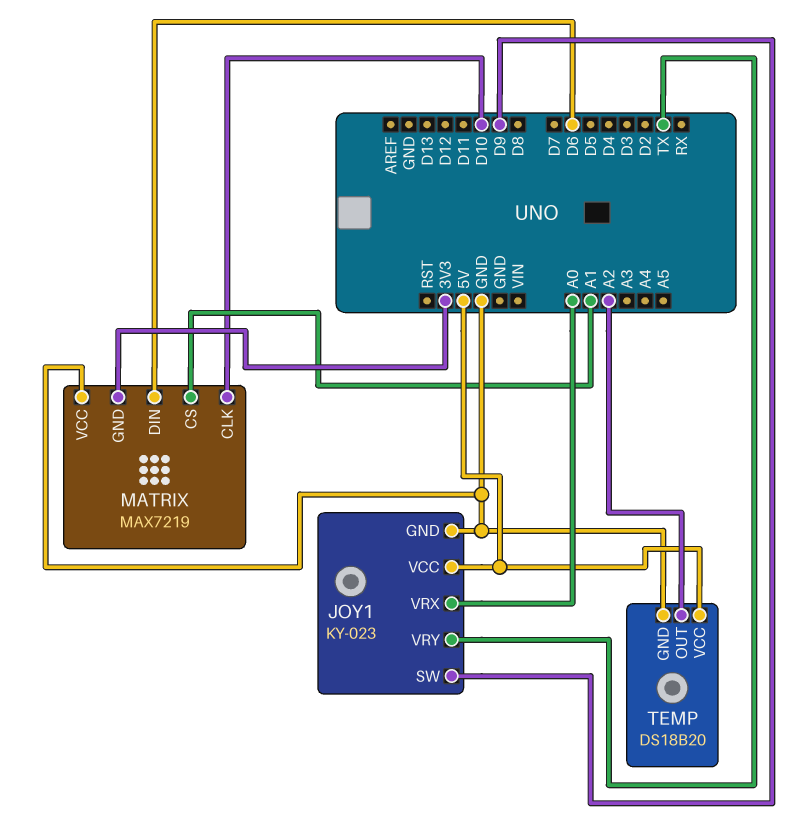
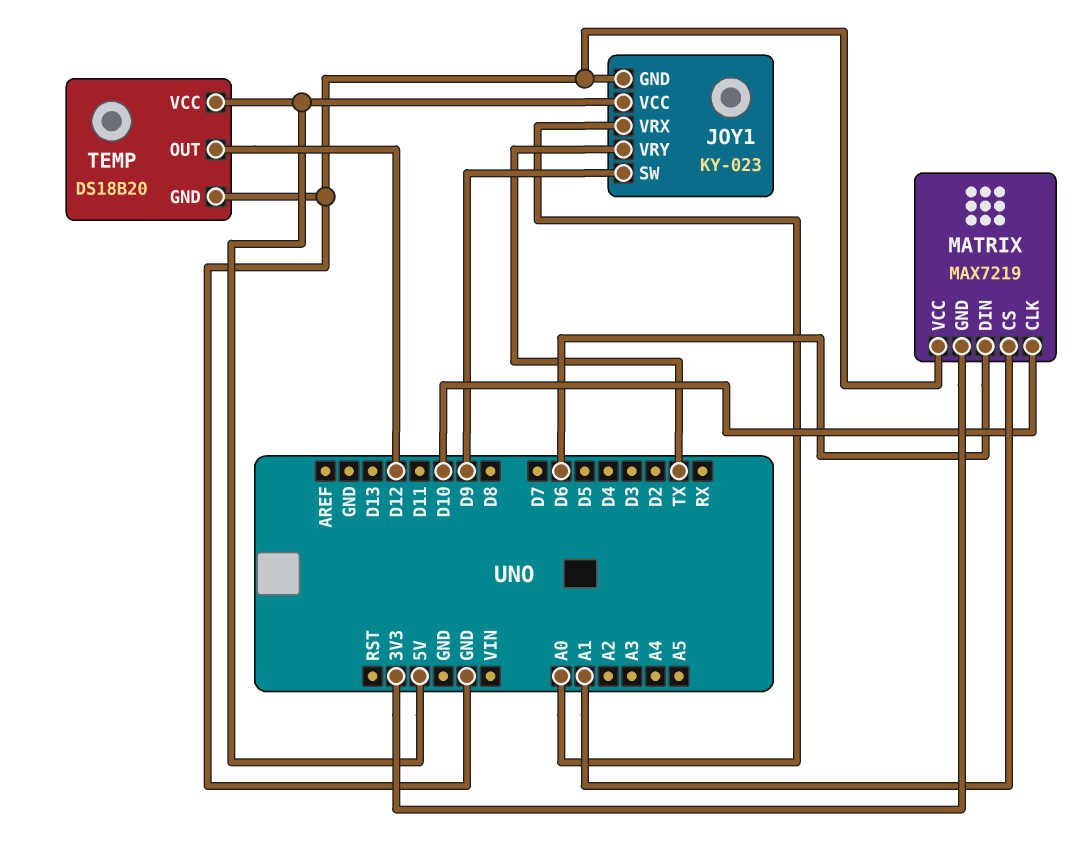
TEMP pin OUT: A2 -> D12

